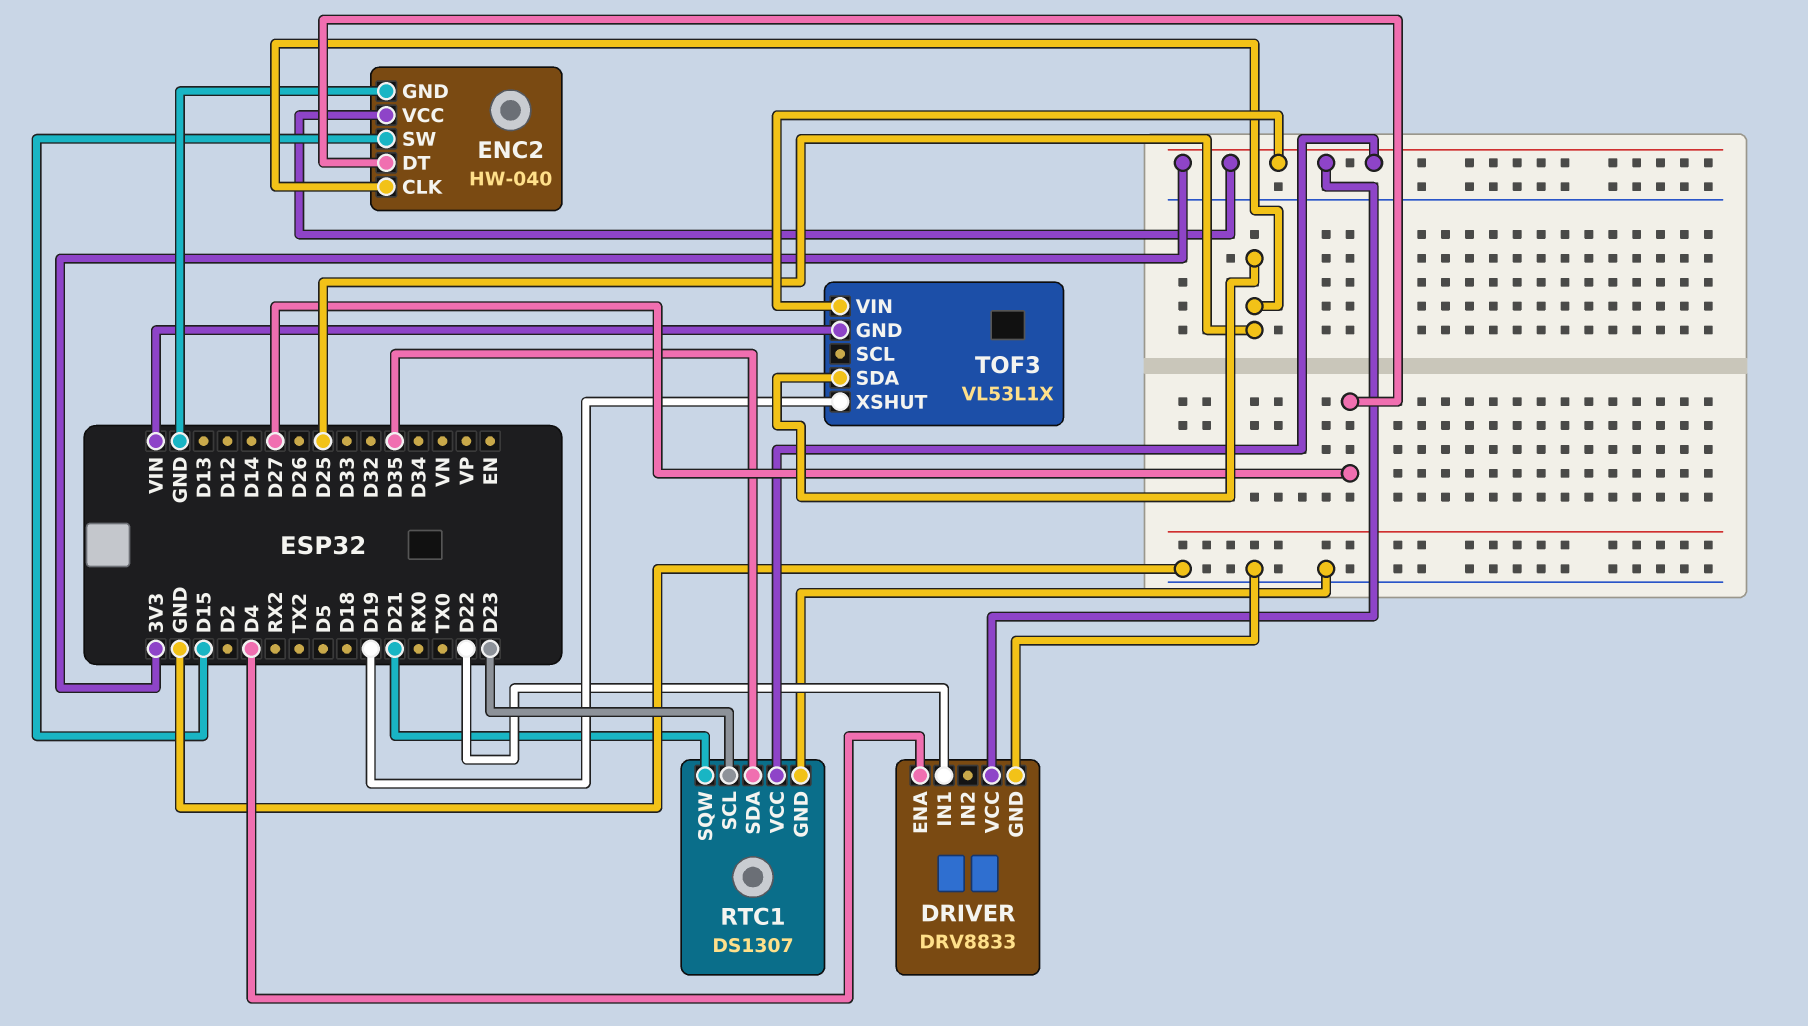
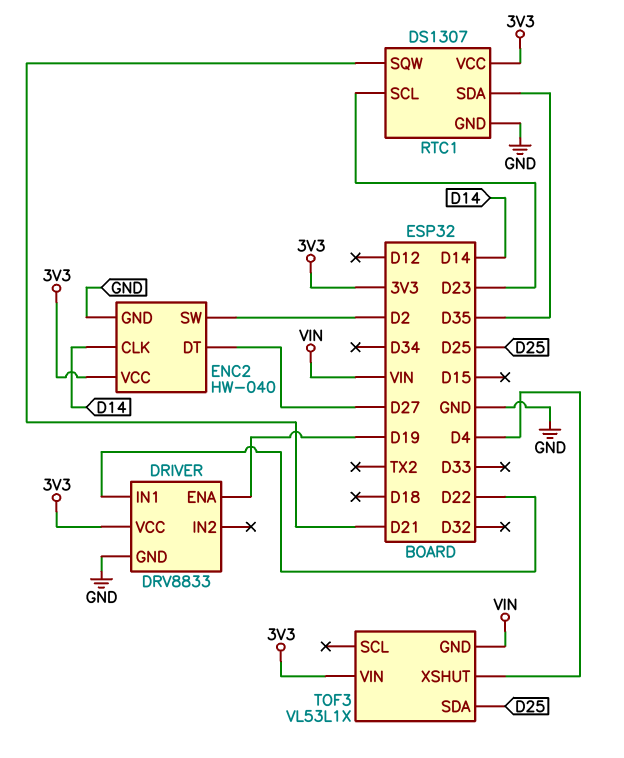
DRIVER pin ENA: D4 -> D19
ENC2 pin CLK: D25 -> D14
ENC2 pin SW: D15 -> D2
TOF3 pin XSHUT: D19 -> D4

